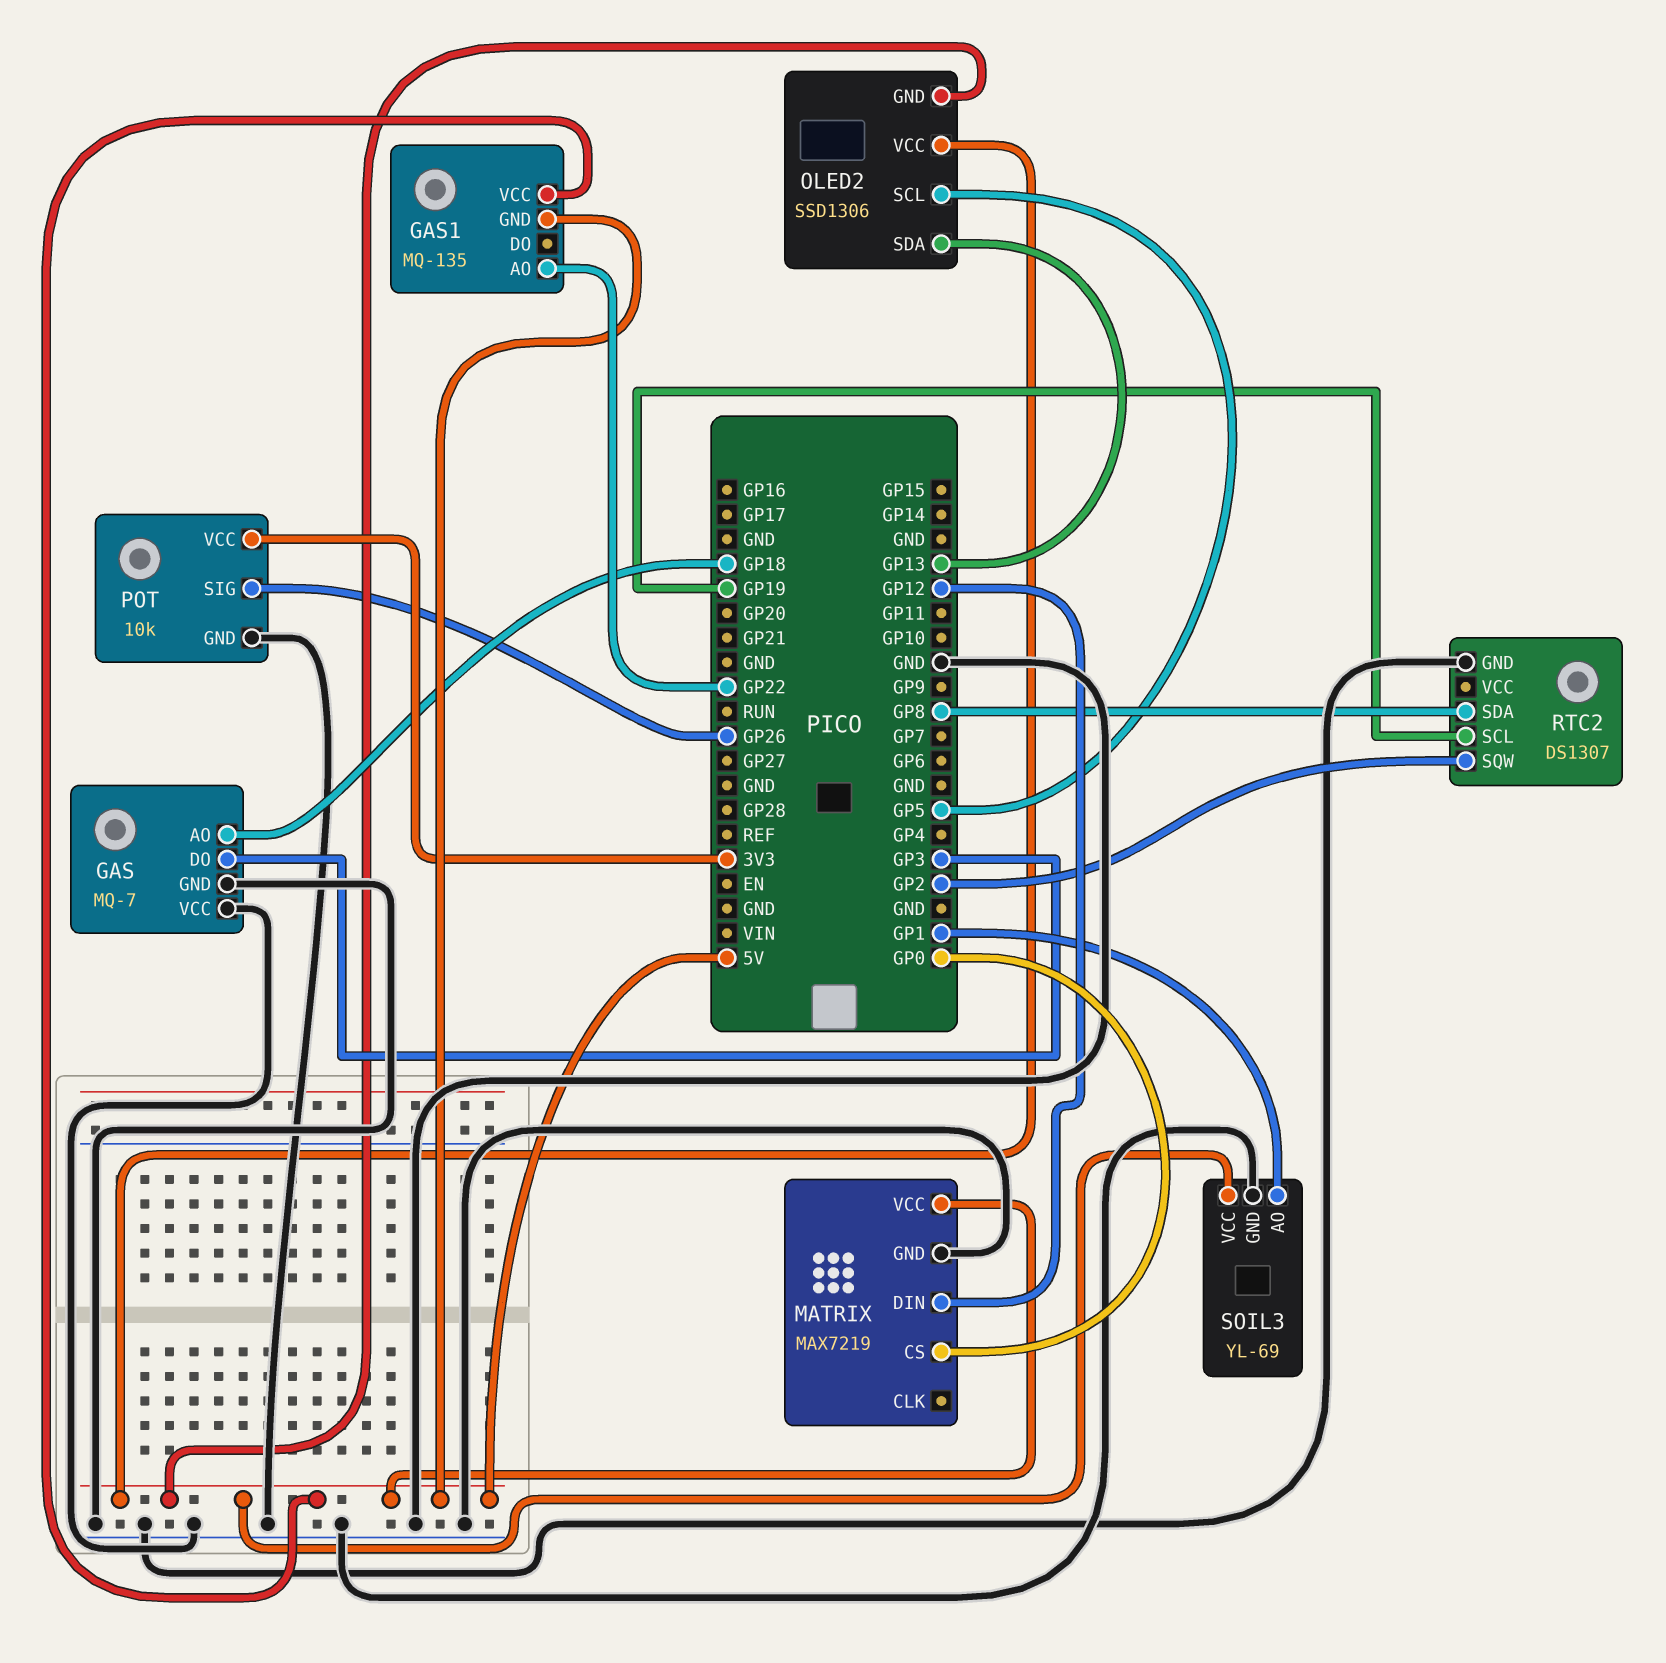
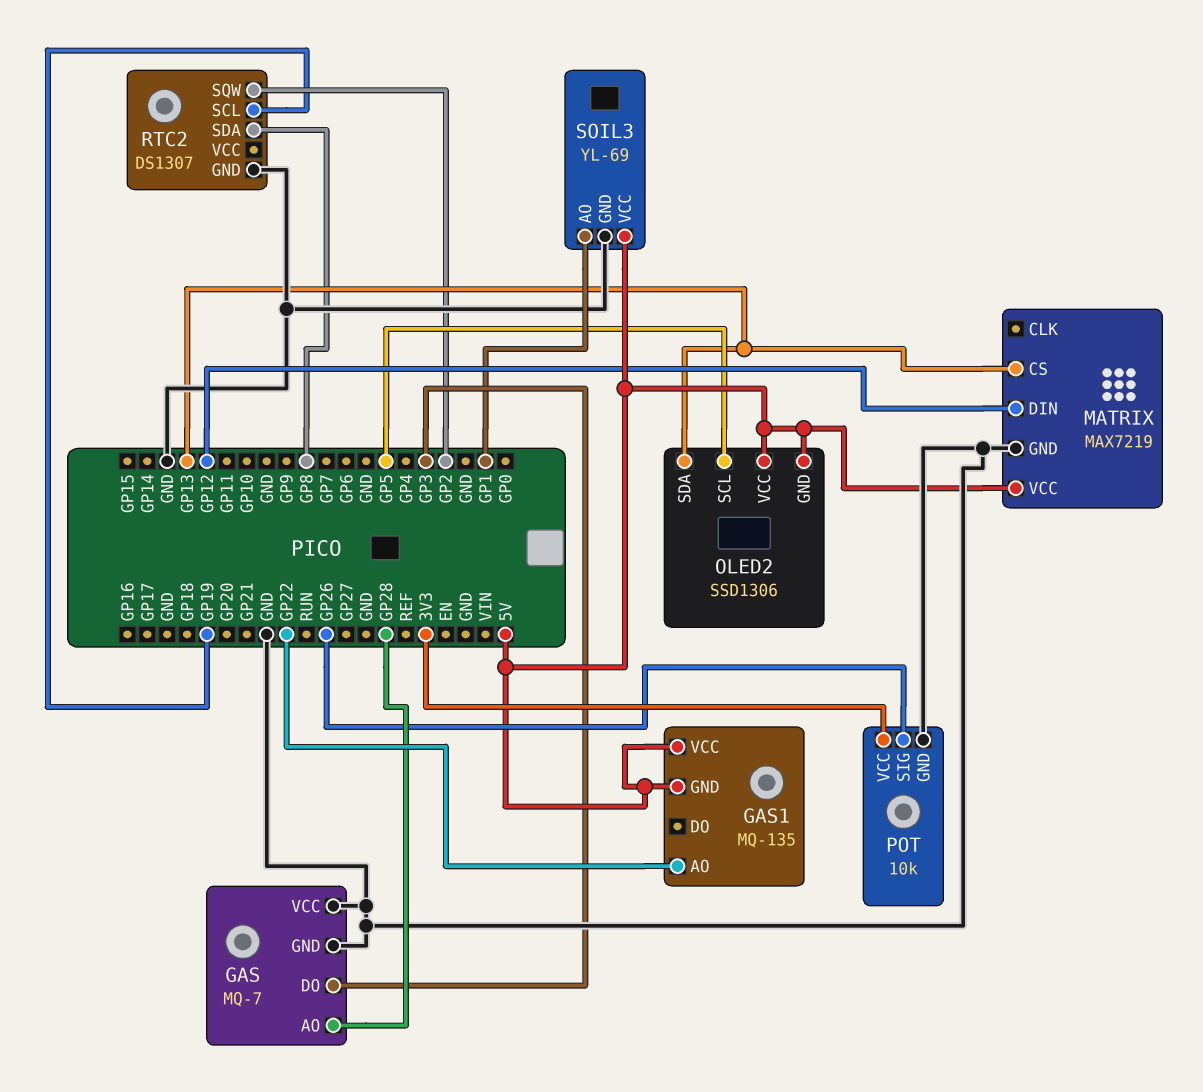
GAS pin AO: GP18 -> GP28
MATRIX pin CS: GP0 -> GP13

